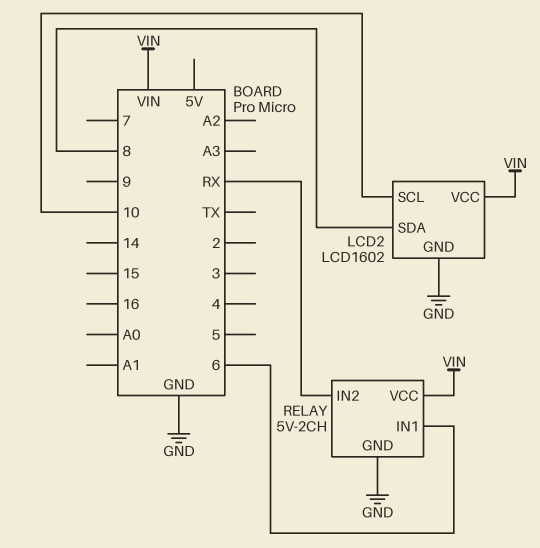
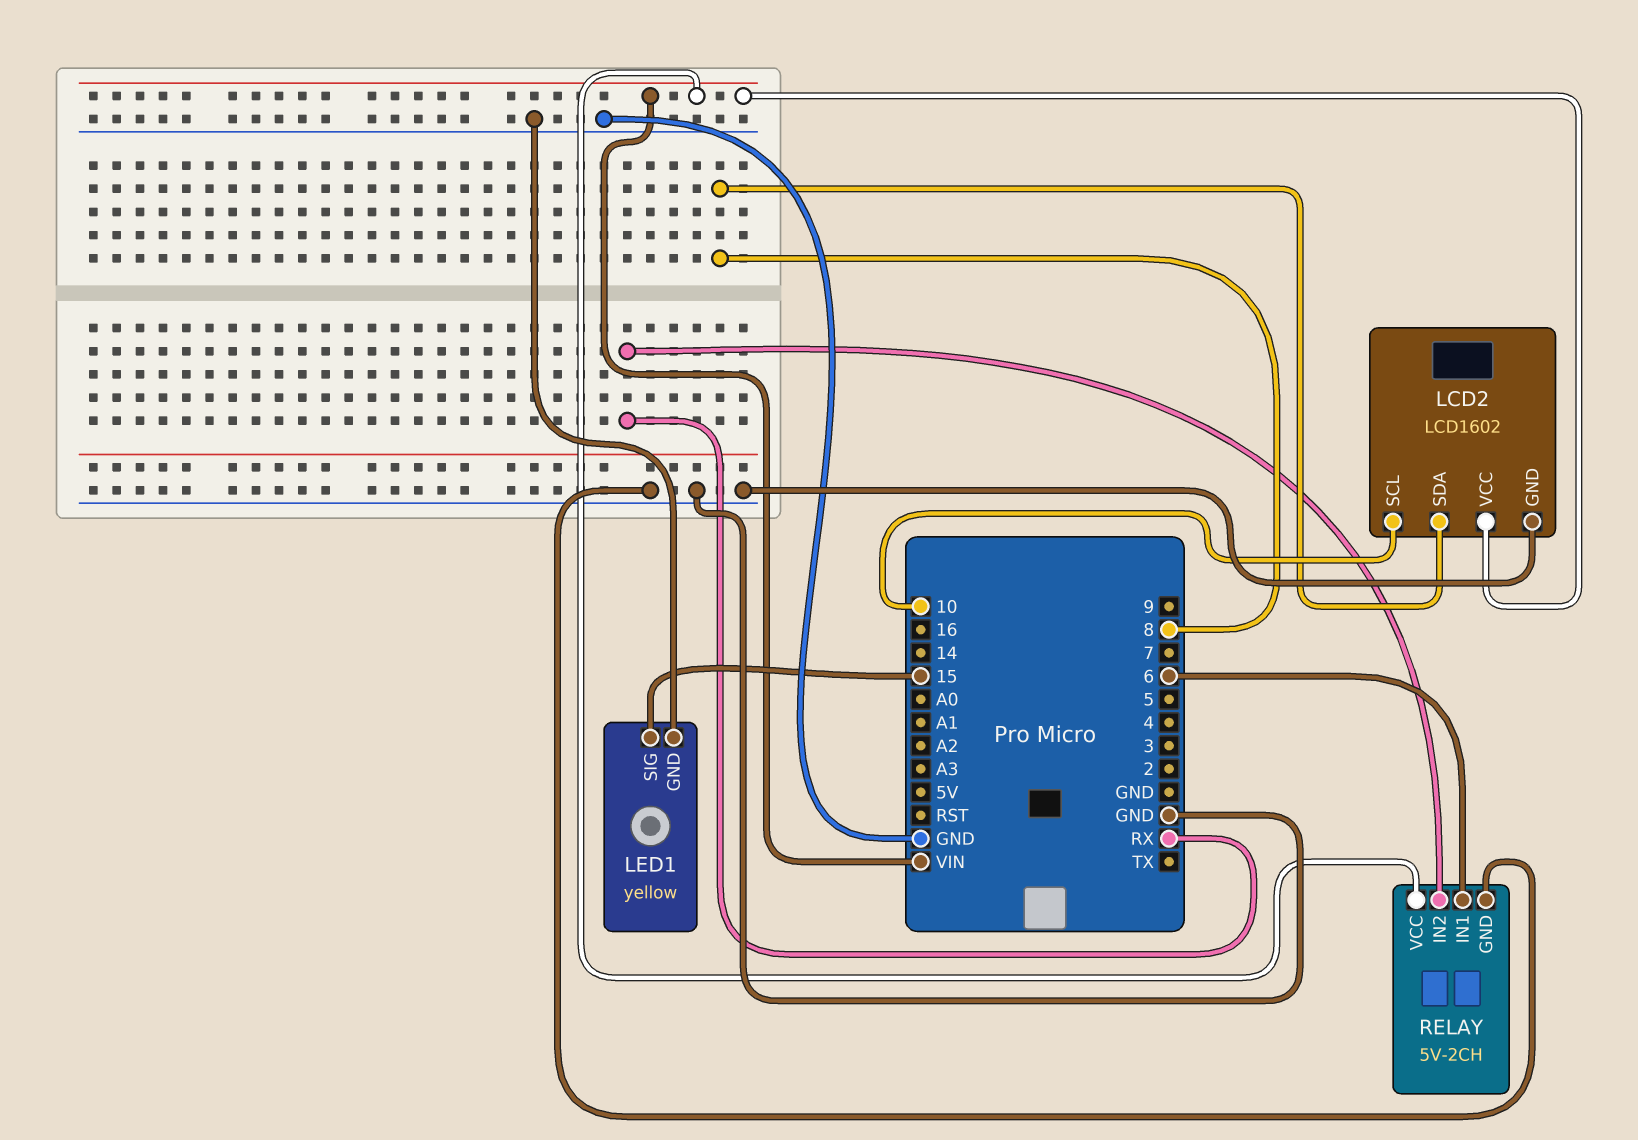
LED1: none -> yellow
LED1 pin GND: none -> GND
LED1 pin SIG: none -> 15

